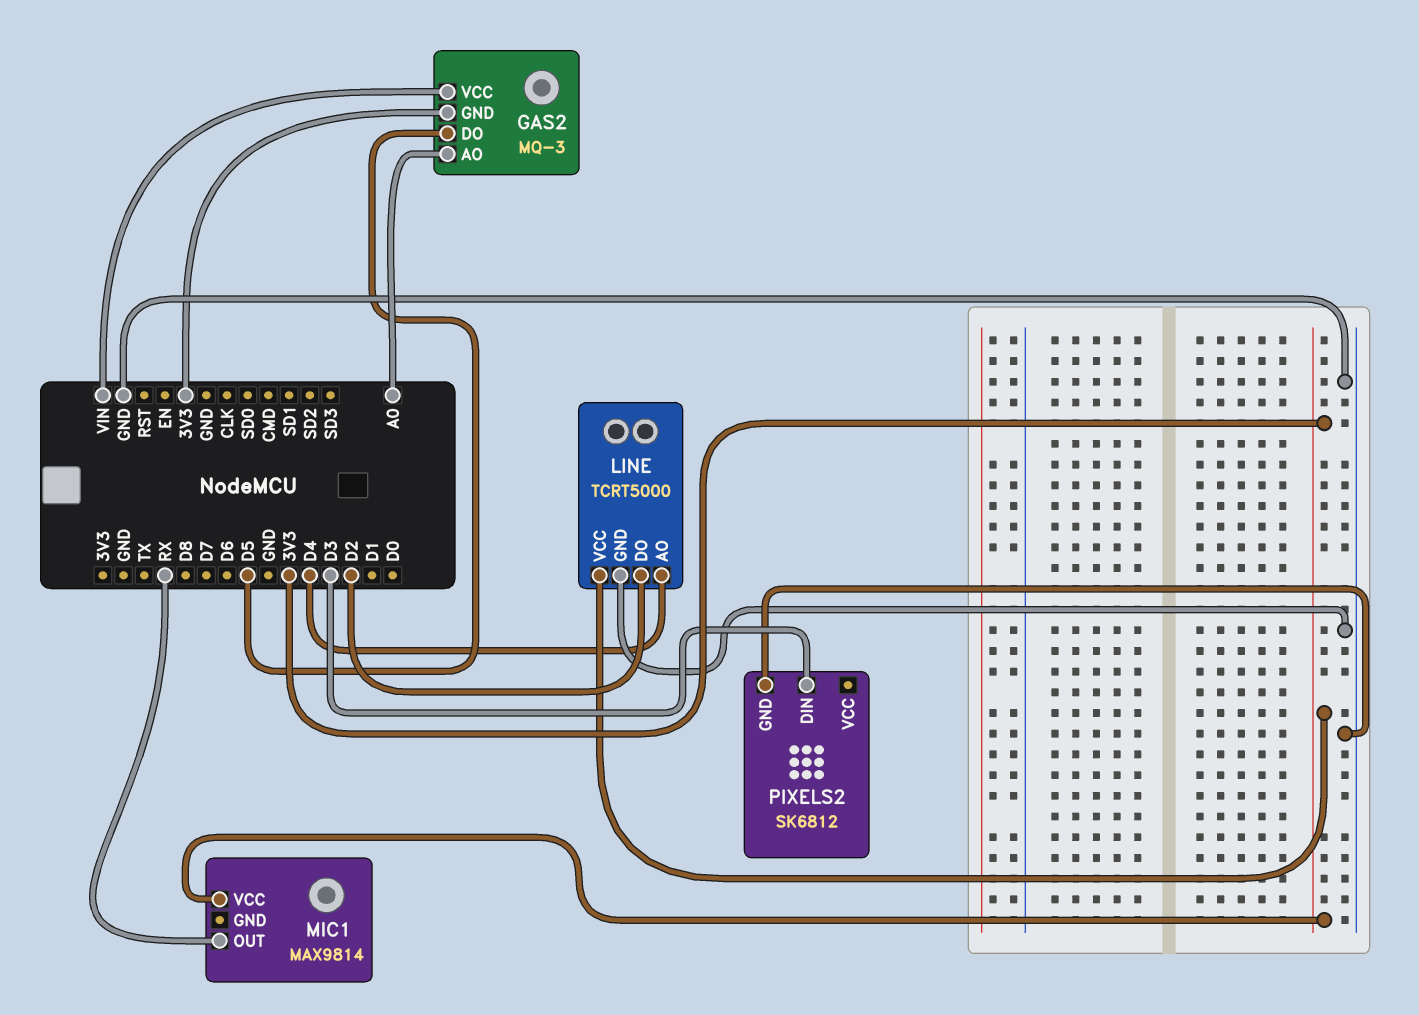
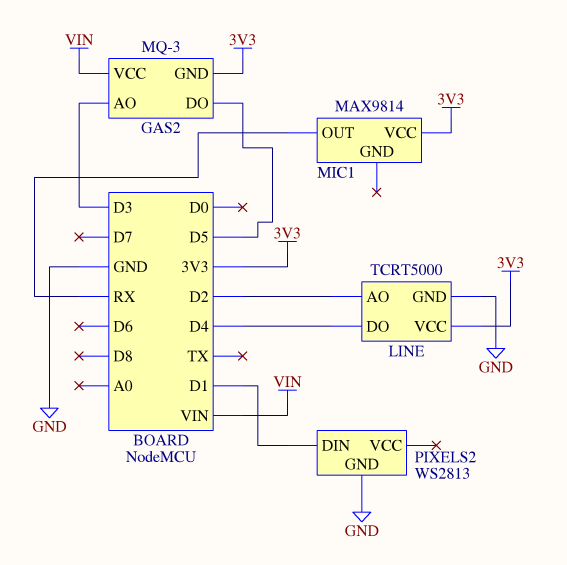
GAS2 pin AO: A0 -> D3
LINE pin AO: D4 -> D2
LINE pin DO: D2 -> D4
PIXELS2: SK6812 -> WS2813
PIXELS2 pin DIN: D3 -> D1

